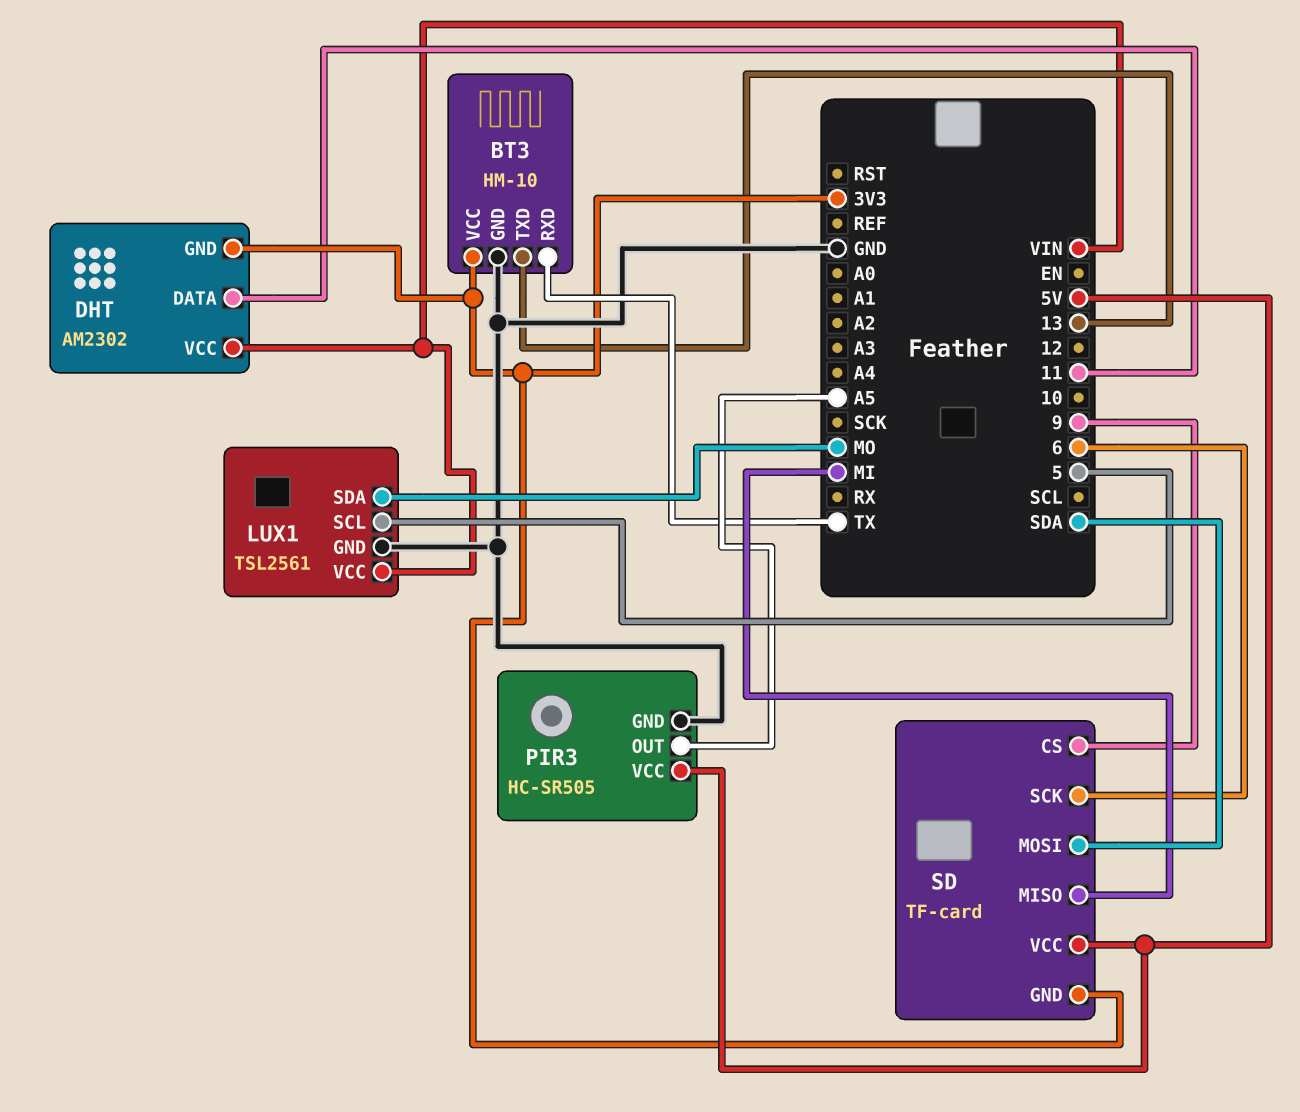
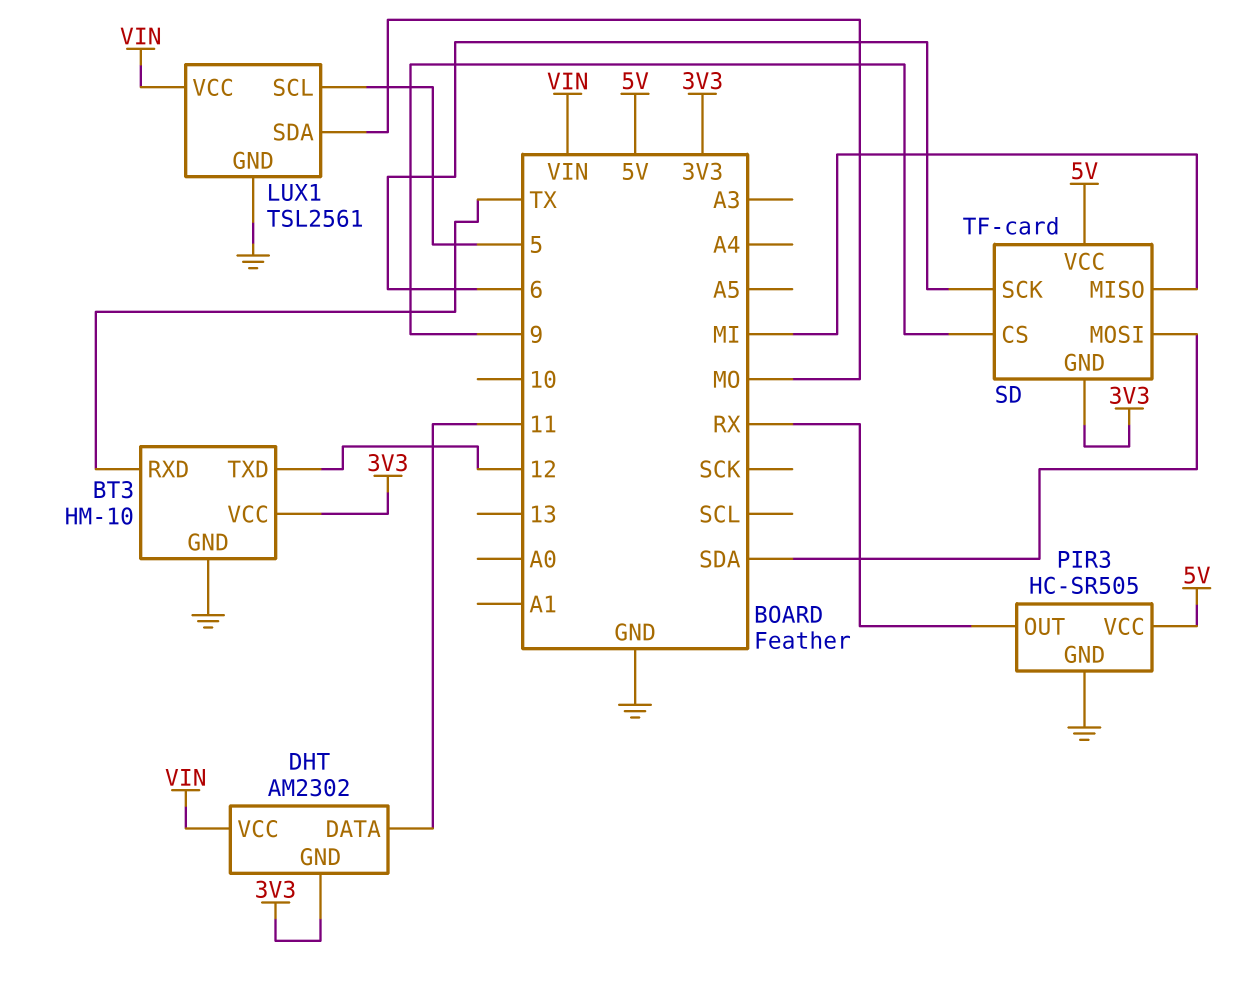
BT3 pin TXD: 13 -> 12
PIR3 pin OUT: A5 -> RX

